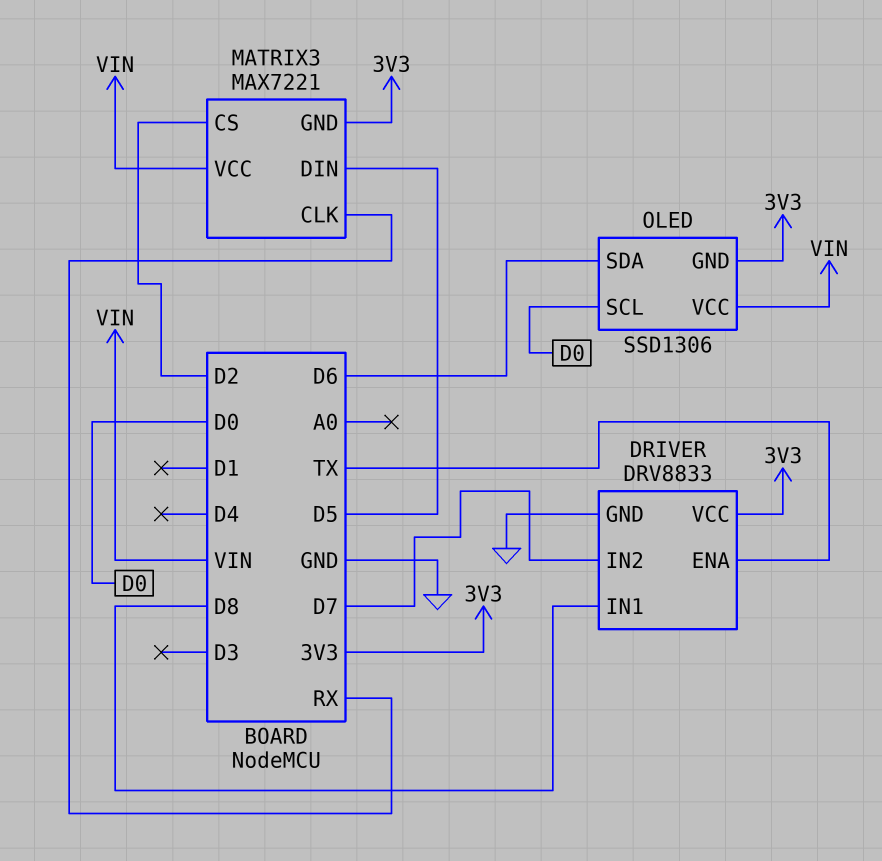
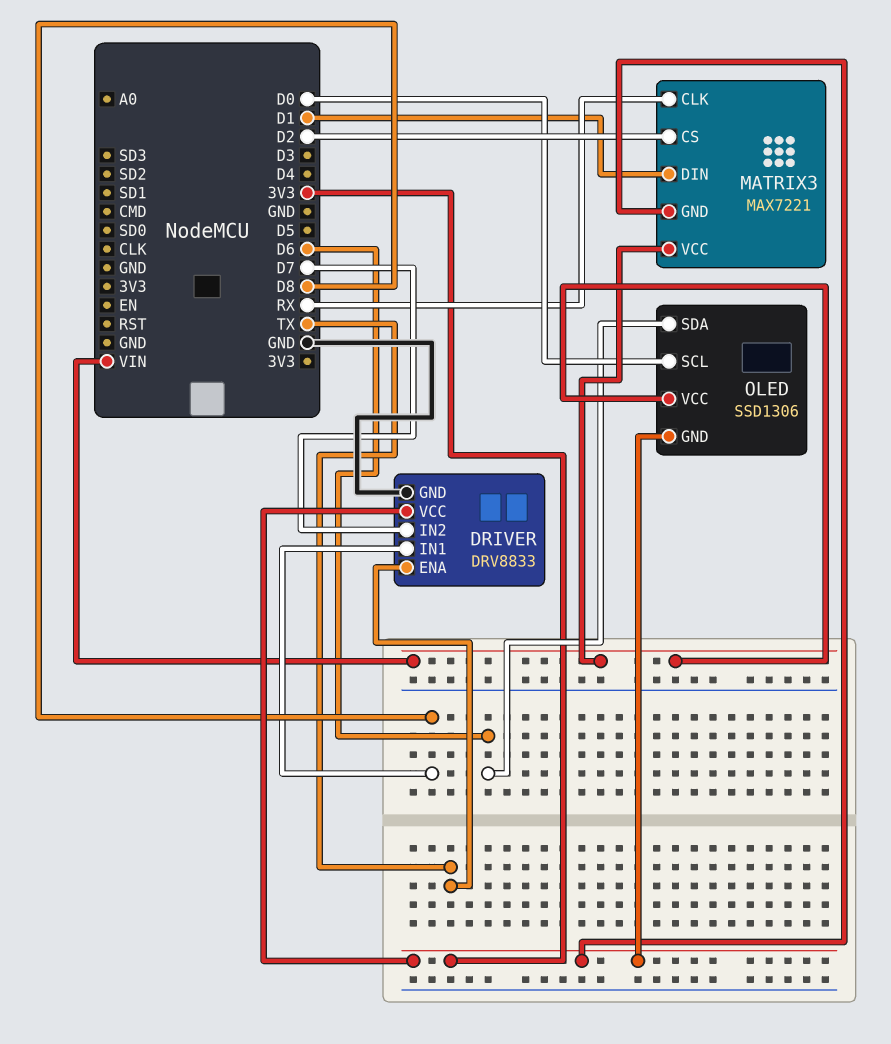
MATRIX3 pin DIN: D5 -> D1

